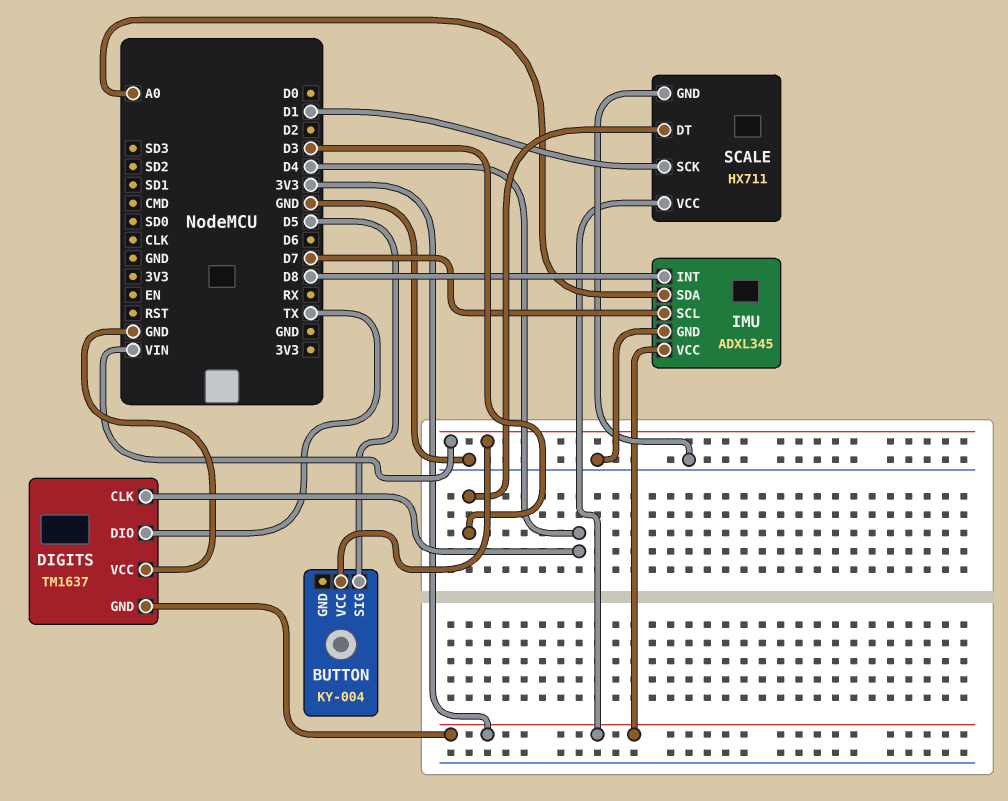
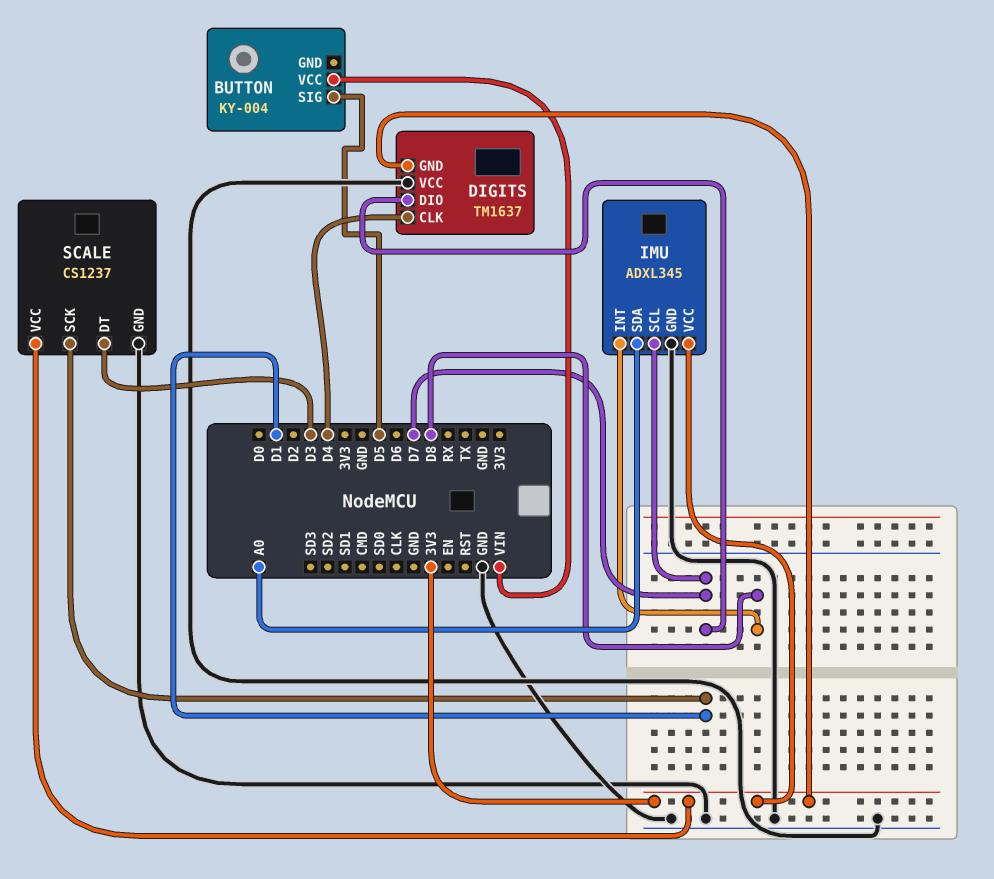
DIGITS pin DIO: TX -> D7
SCALE: HX711 -> CS1237

